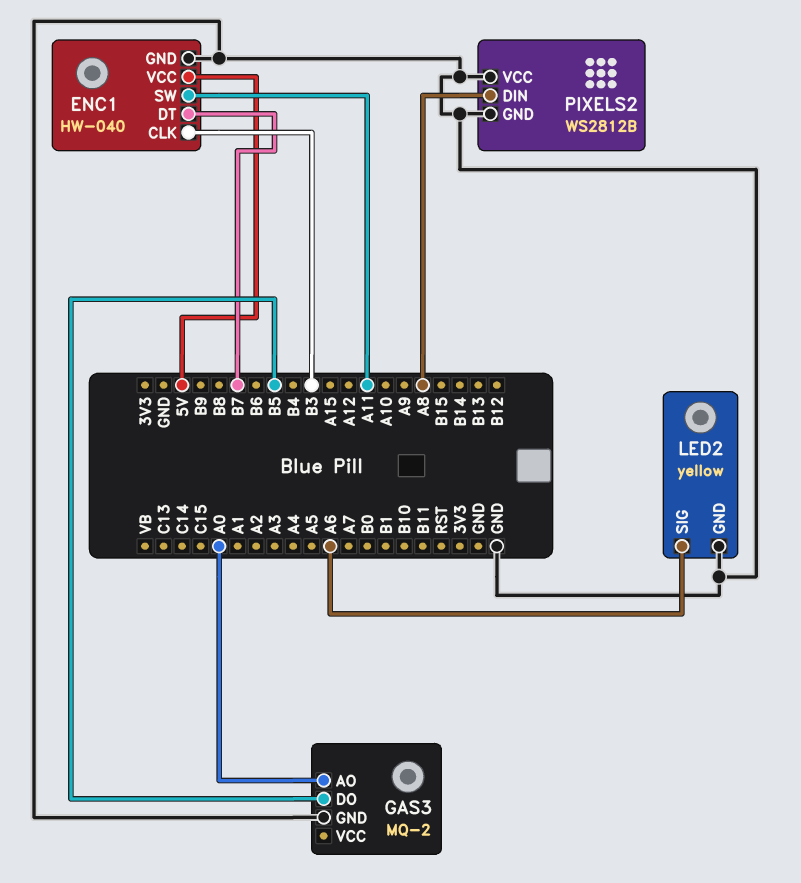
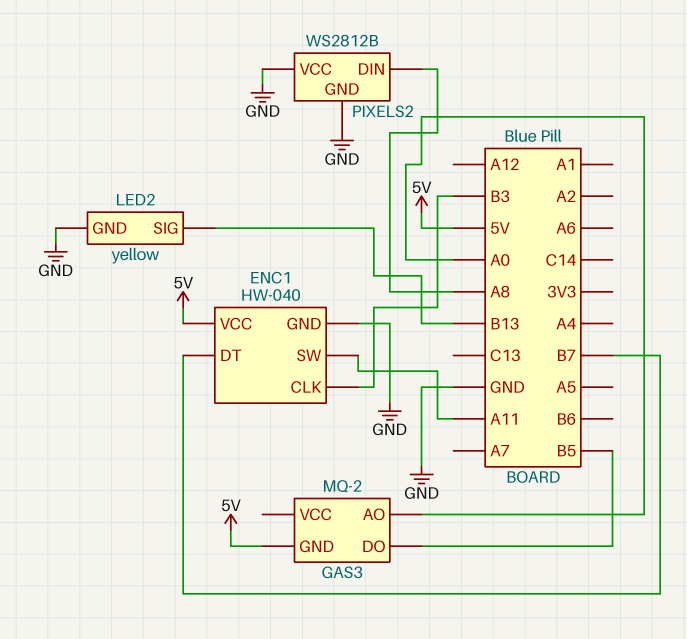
GAS3 pin GND: GND -> 5V
LED2 pin SIG: A6 -> B13

